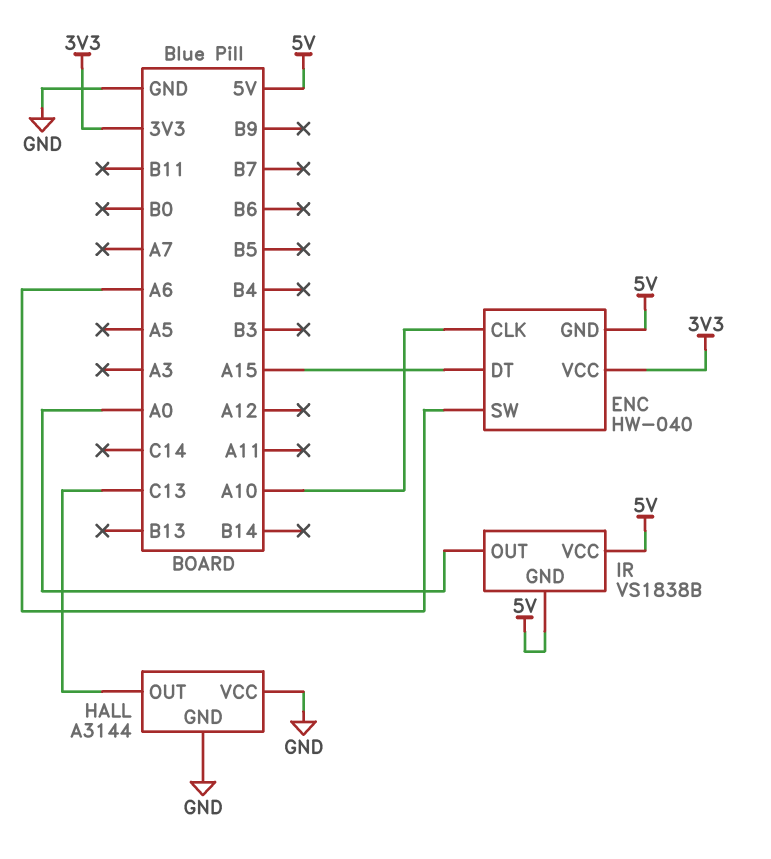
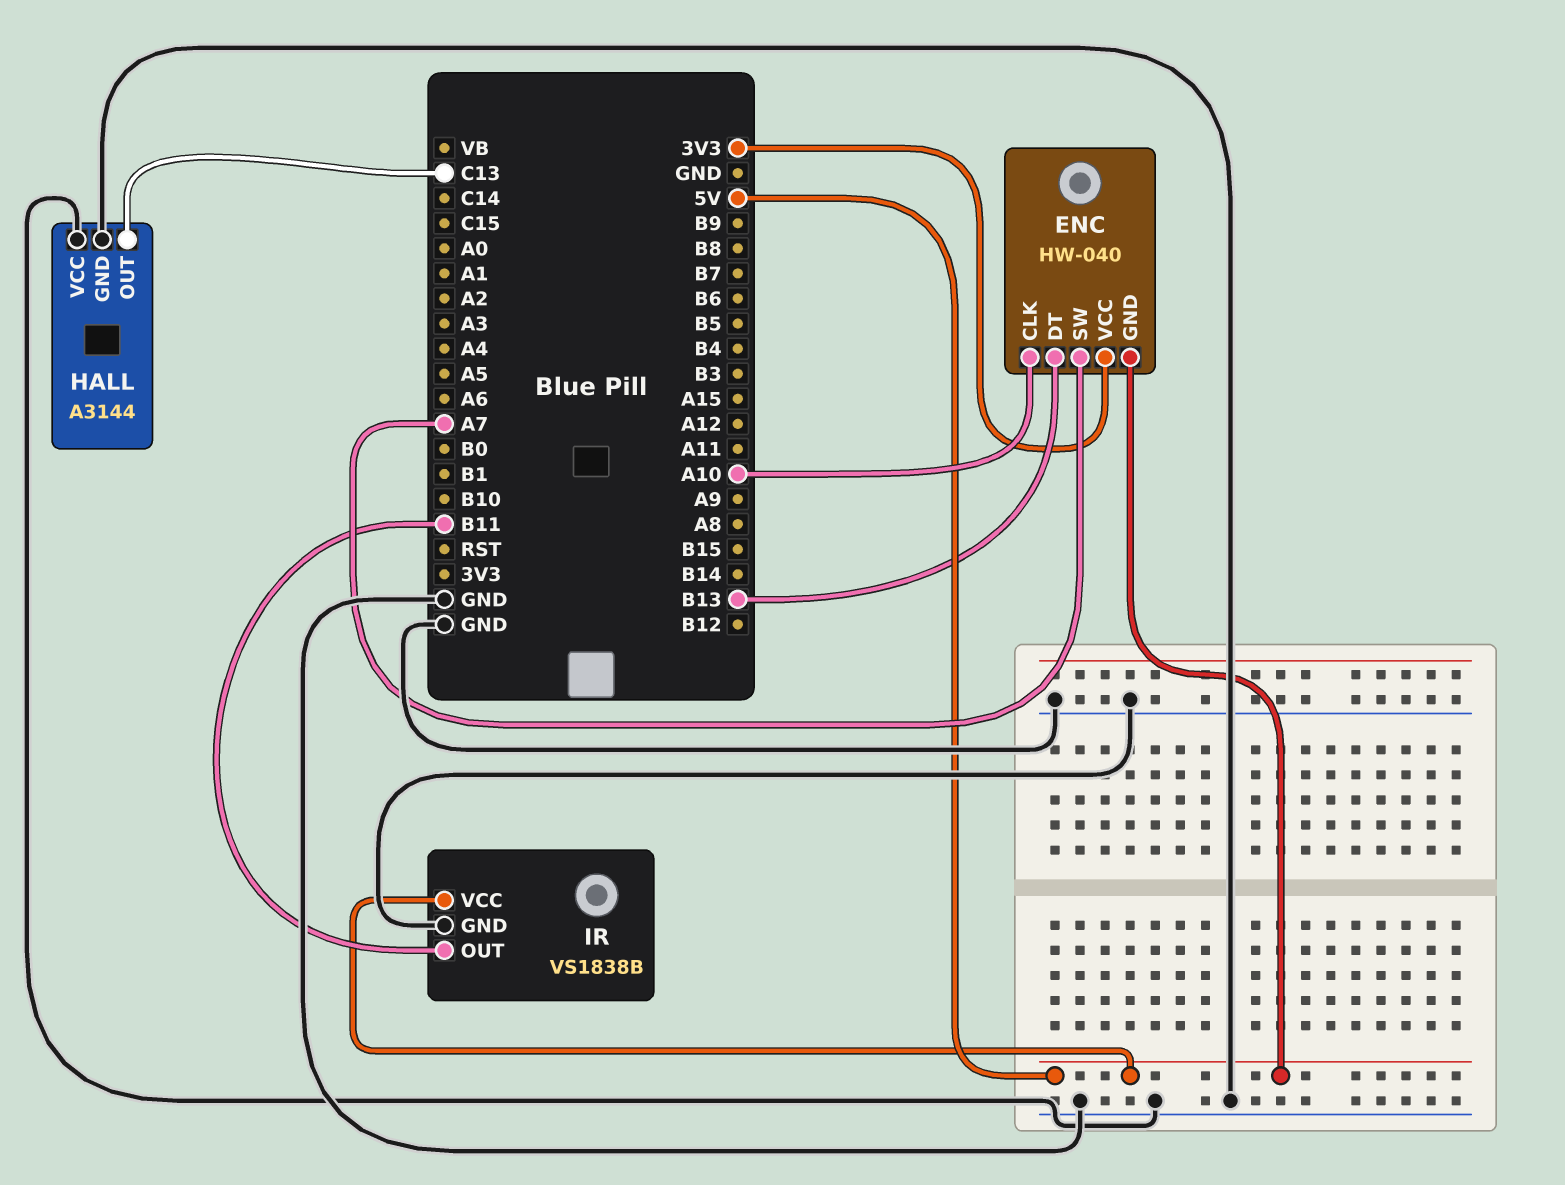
ENC pin DT: A15 -> B13
ENC pin SW: A6 -> A7
IR pin GND: 5V -> GND
IR pin OUT: A0 -> B11

